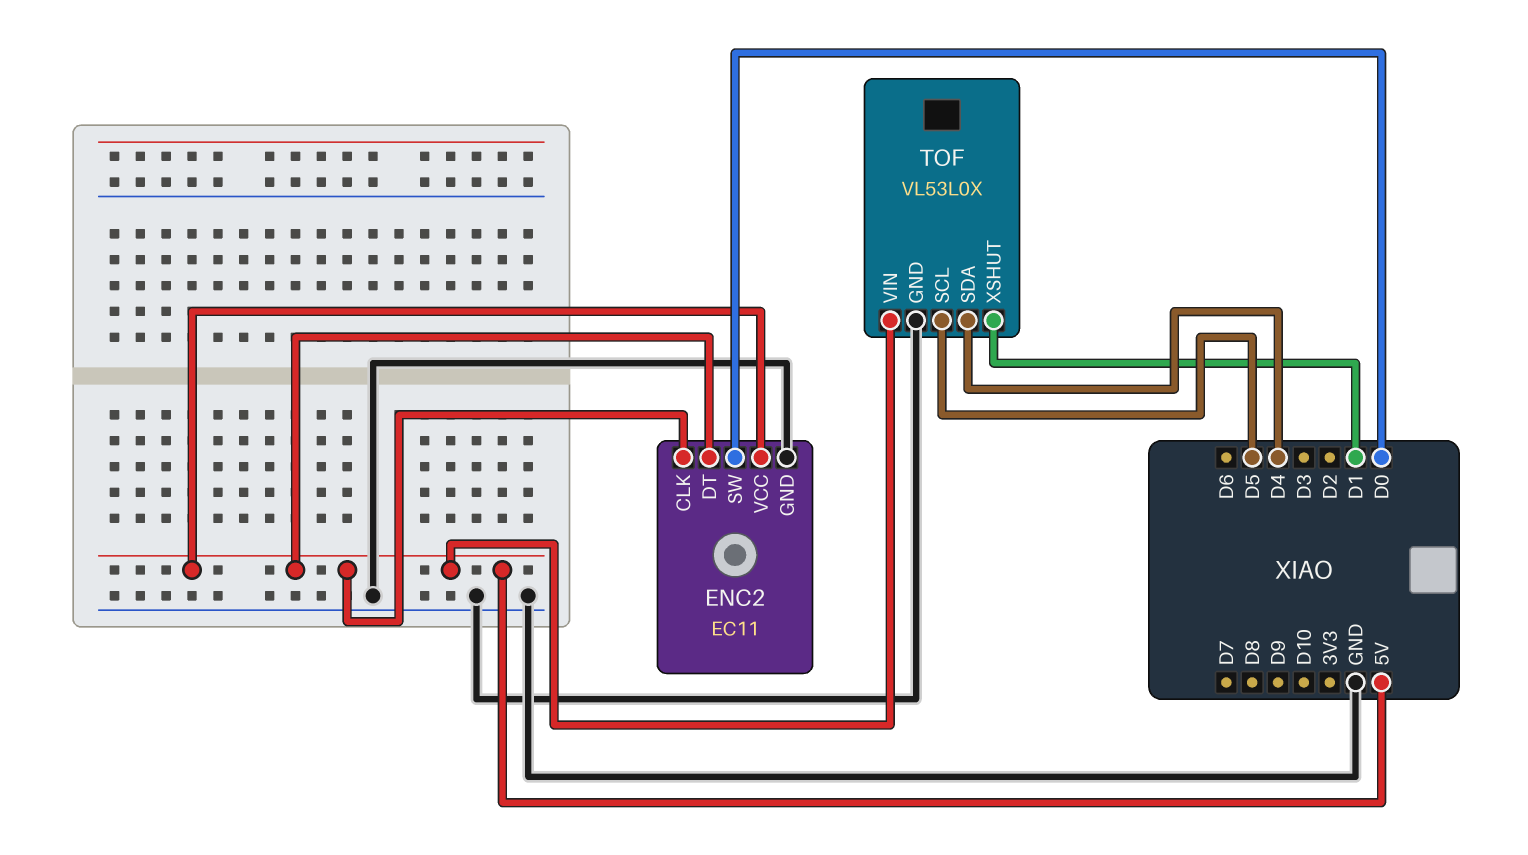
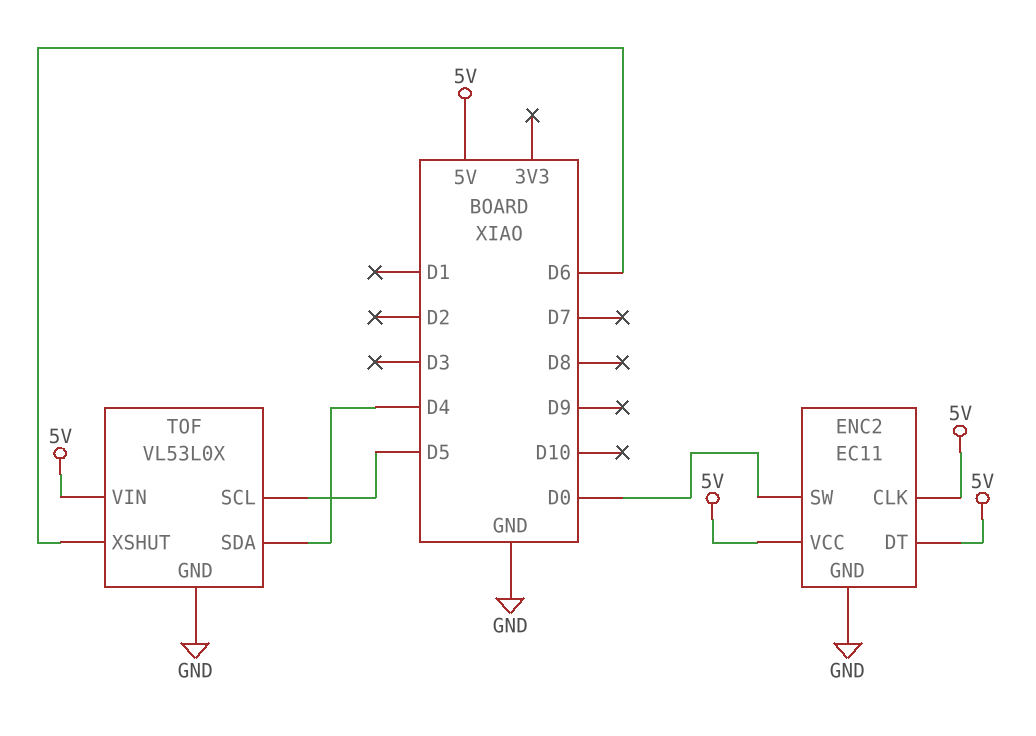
TOF pin XSHUT: D1 -> D6

